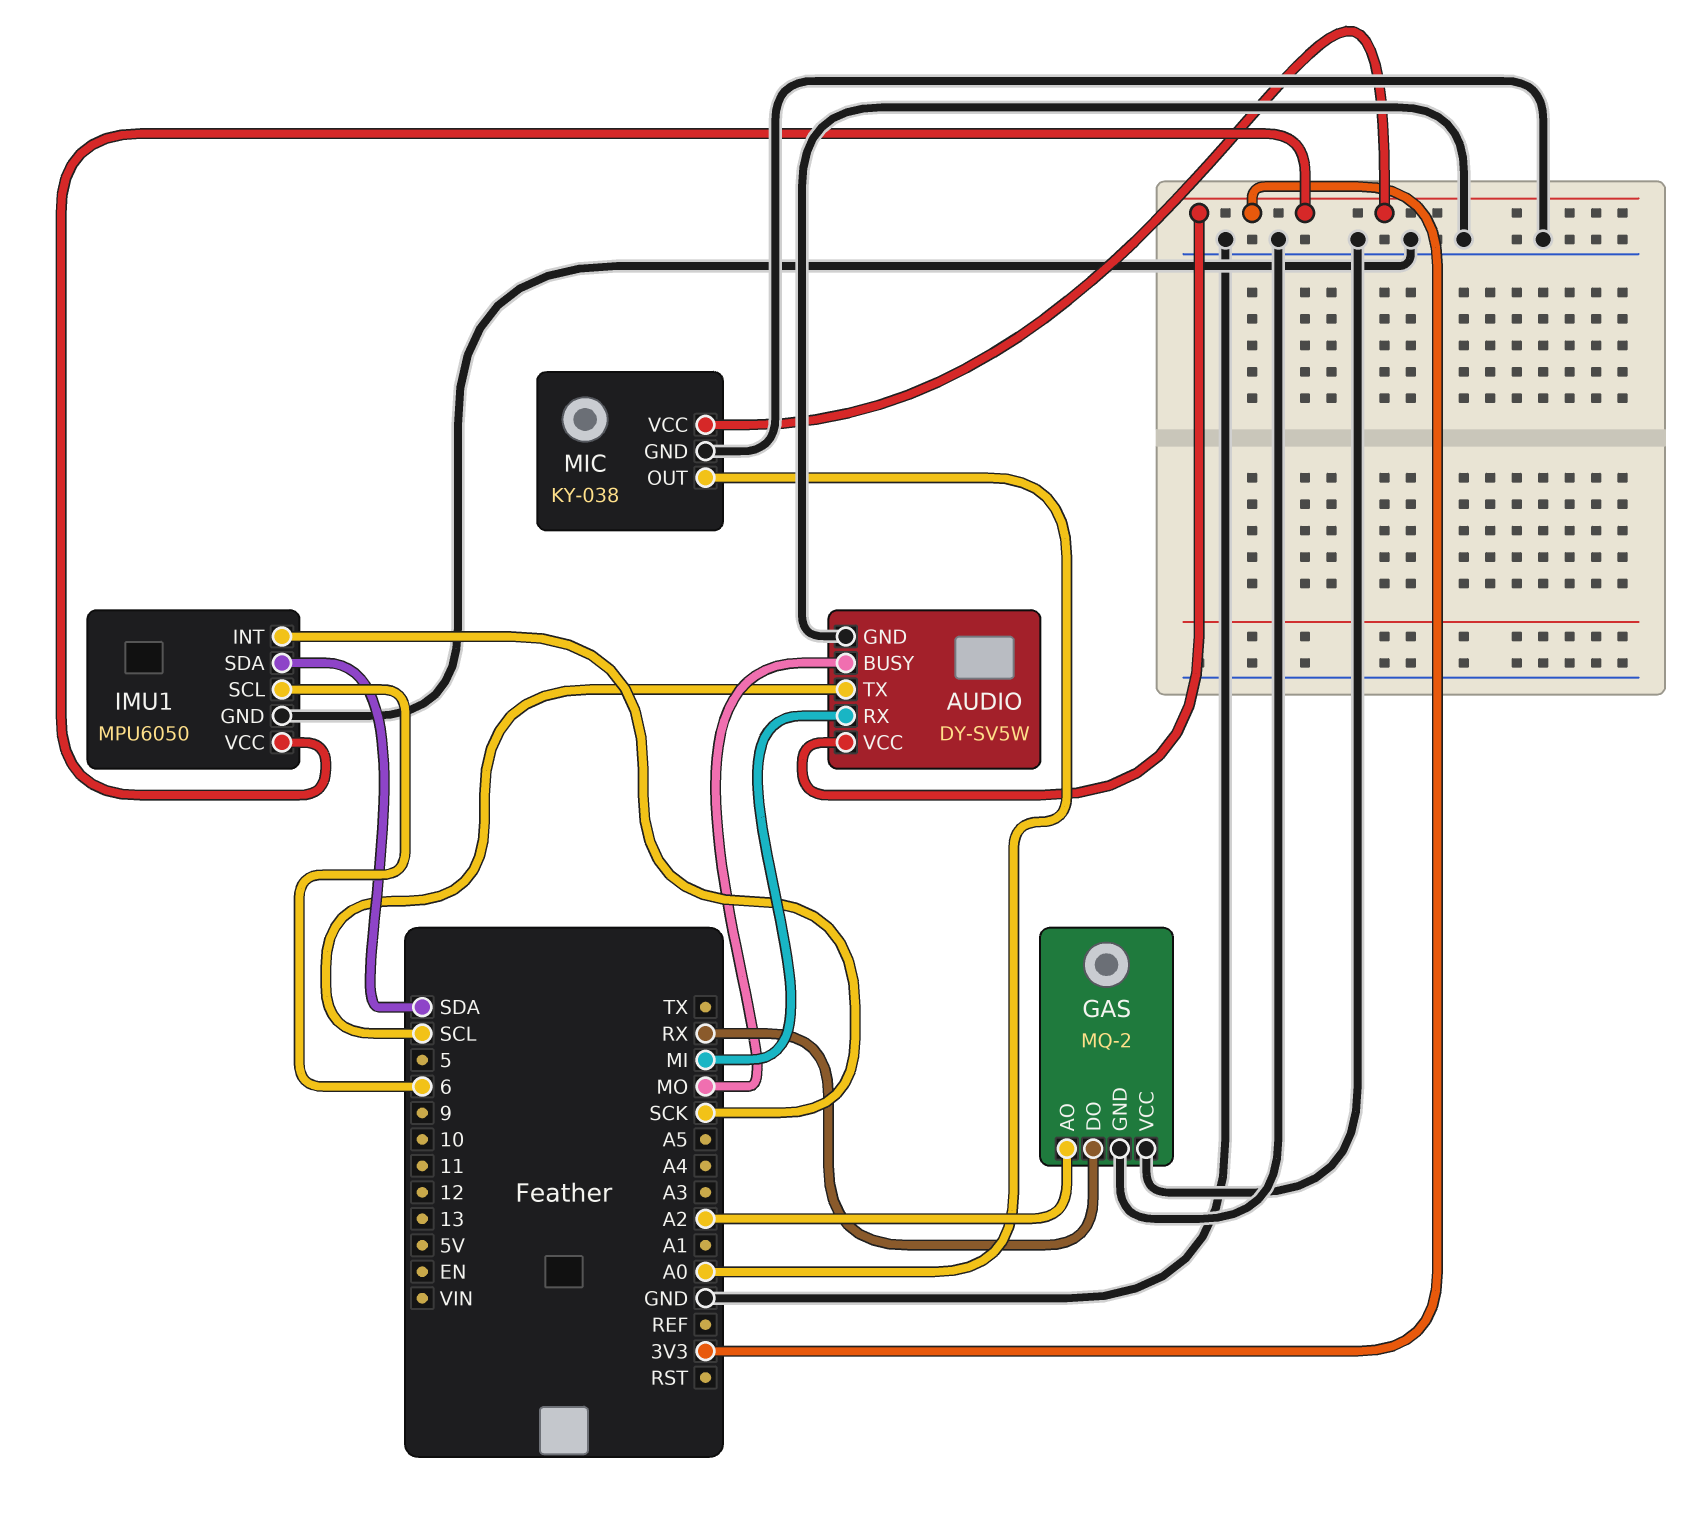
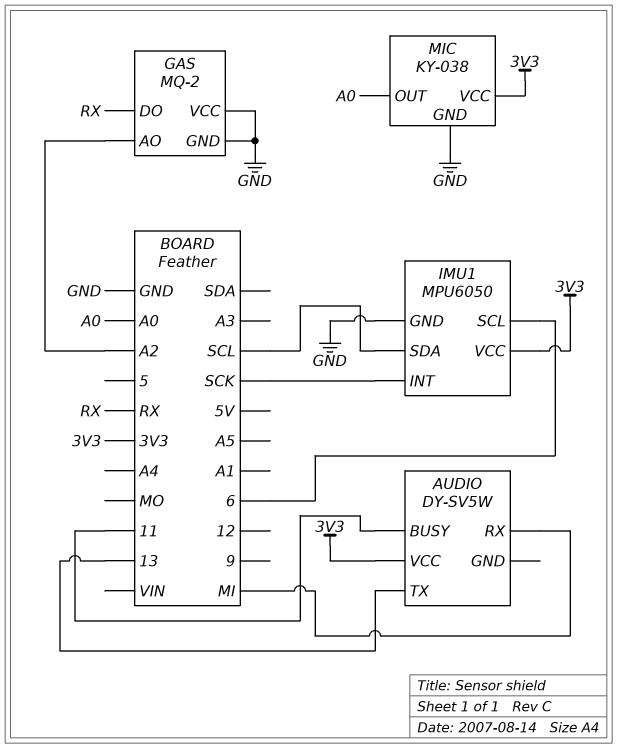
AUDIO pin BUSY: MO -> 11
AUDIO pin GND: GND -> none
AUDIO pin TX: SCL -> 13
IMU1 pin SDA: SDA -> SCL

